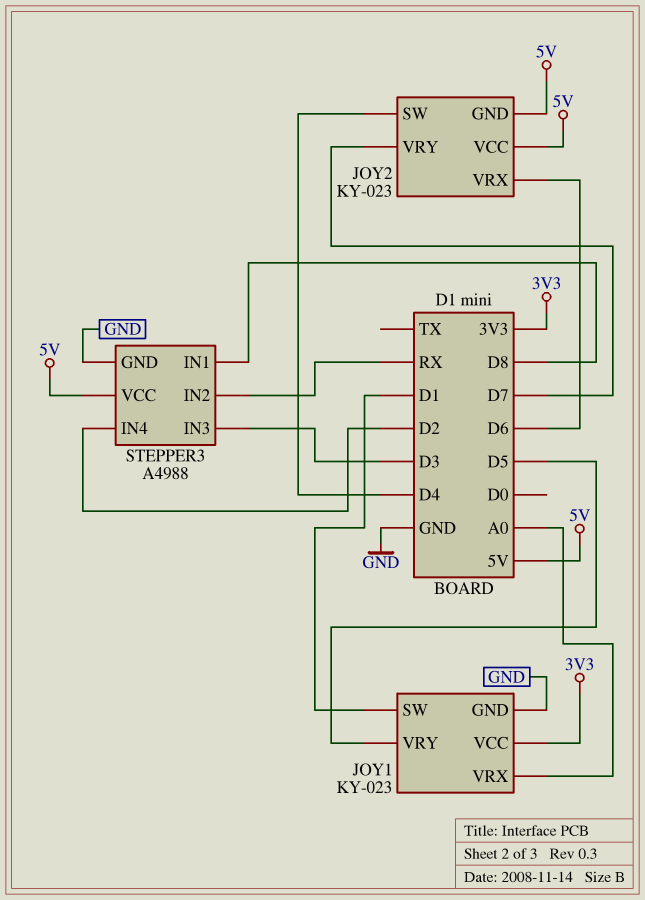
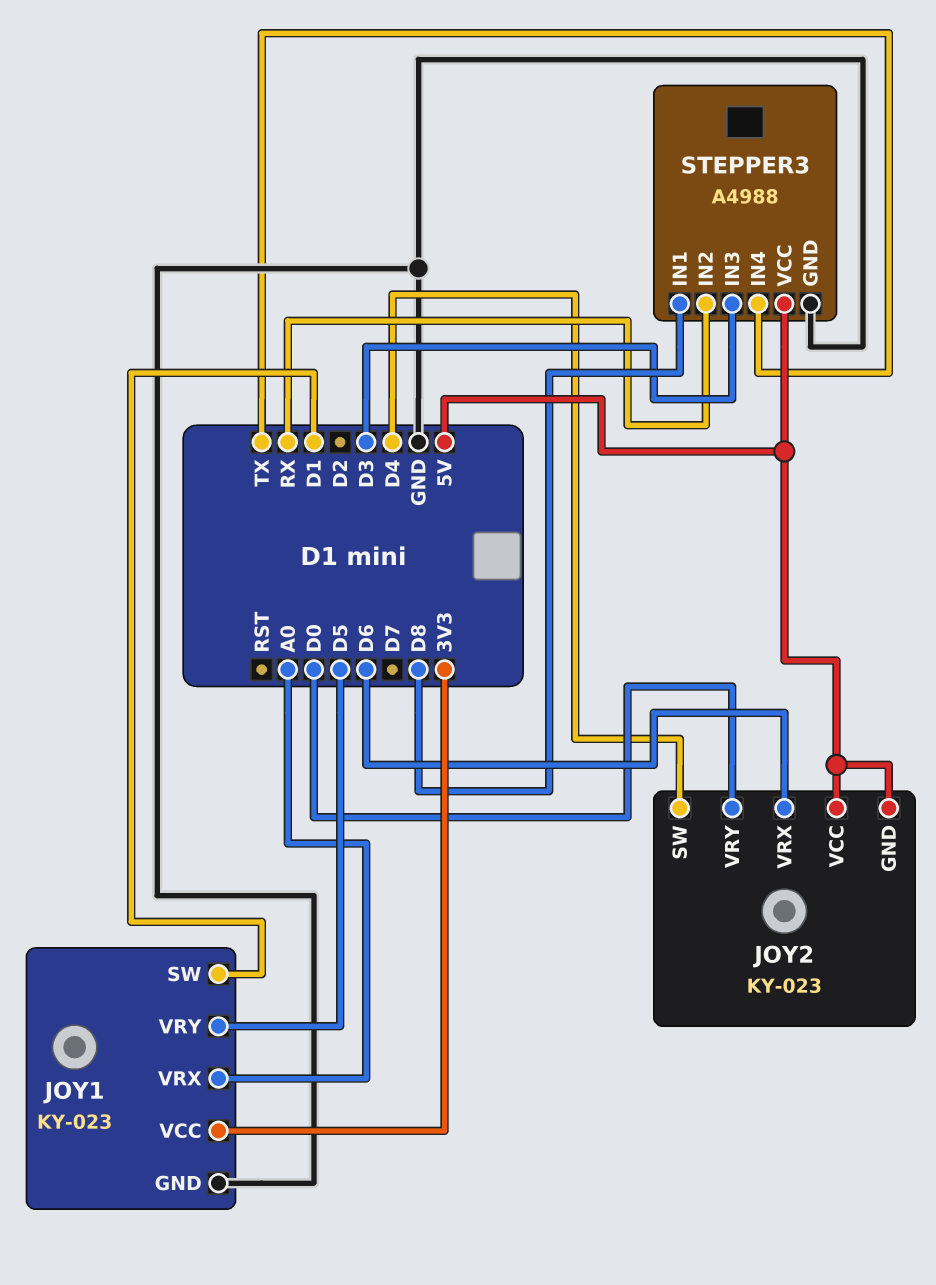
JOY2 pin VRY: D7 -> D0
STEPPER3 pin IN4: D2 -> TX

